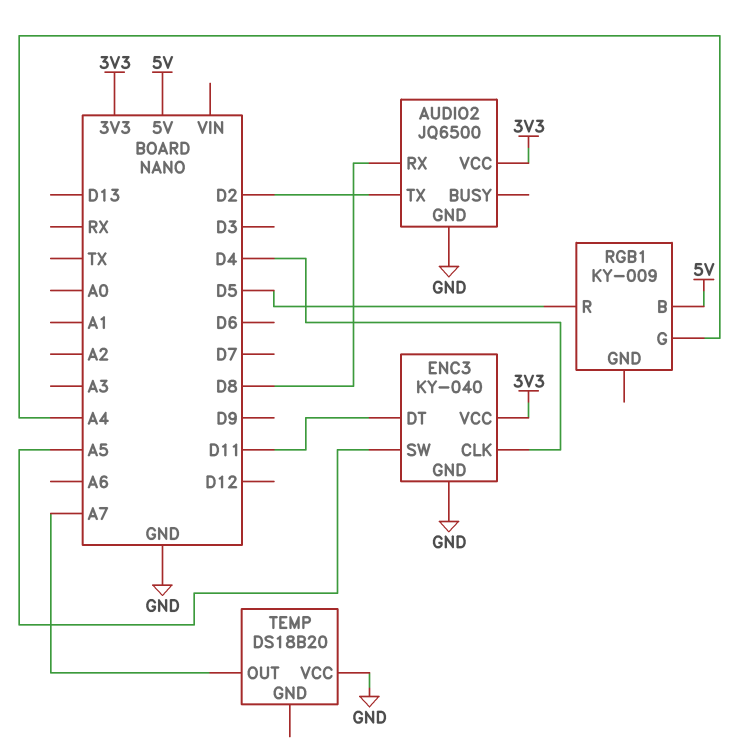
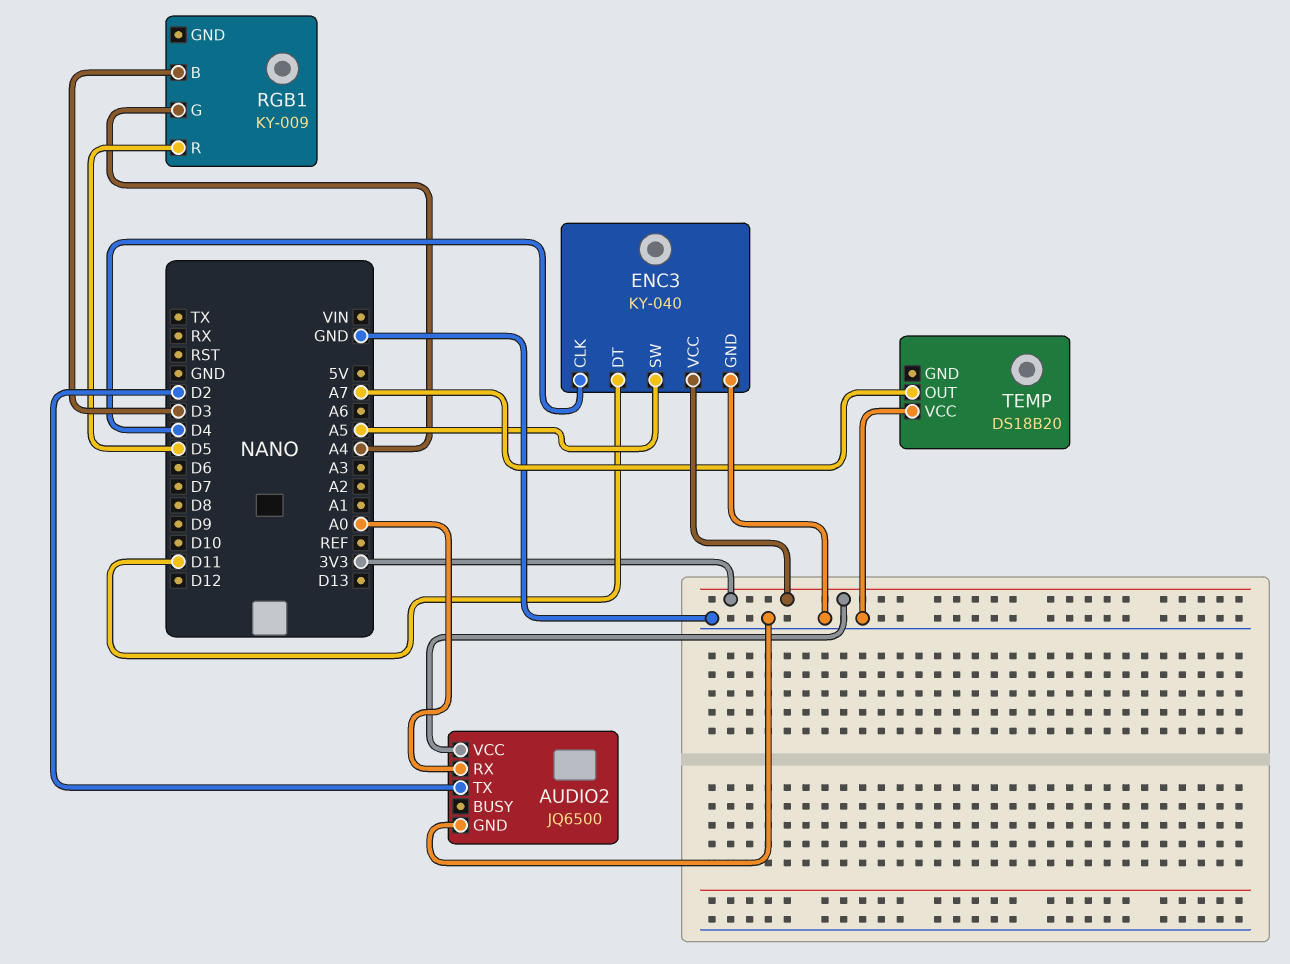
AUDIO2 pin RX: D8 -> A0
RGB1 pin B: 5V -> D3

